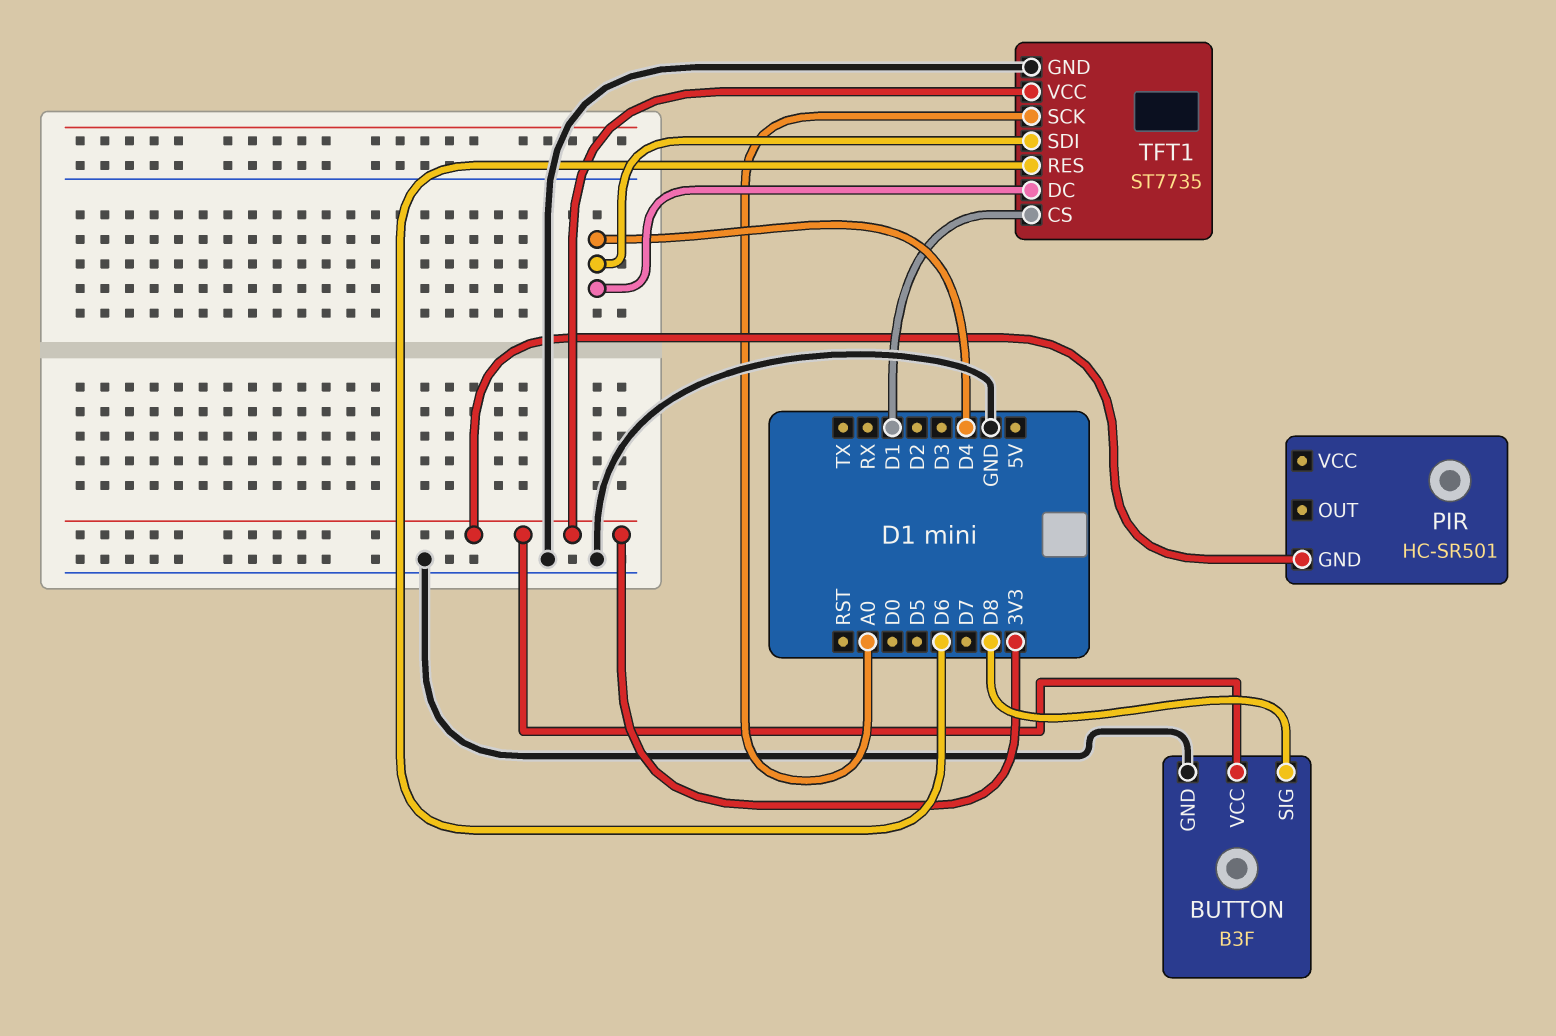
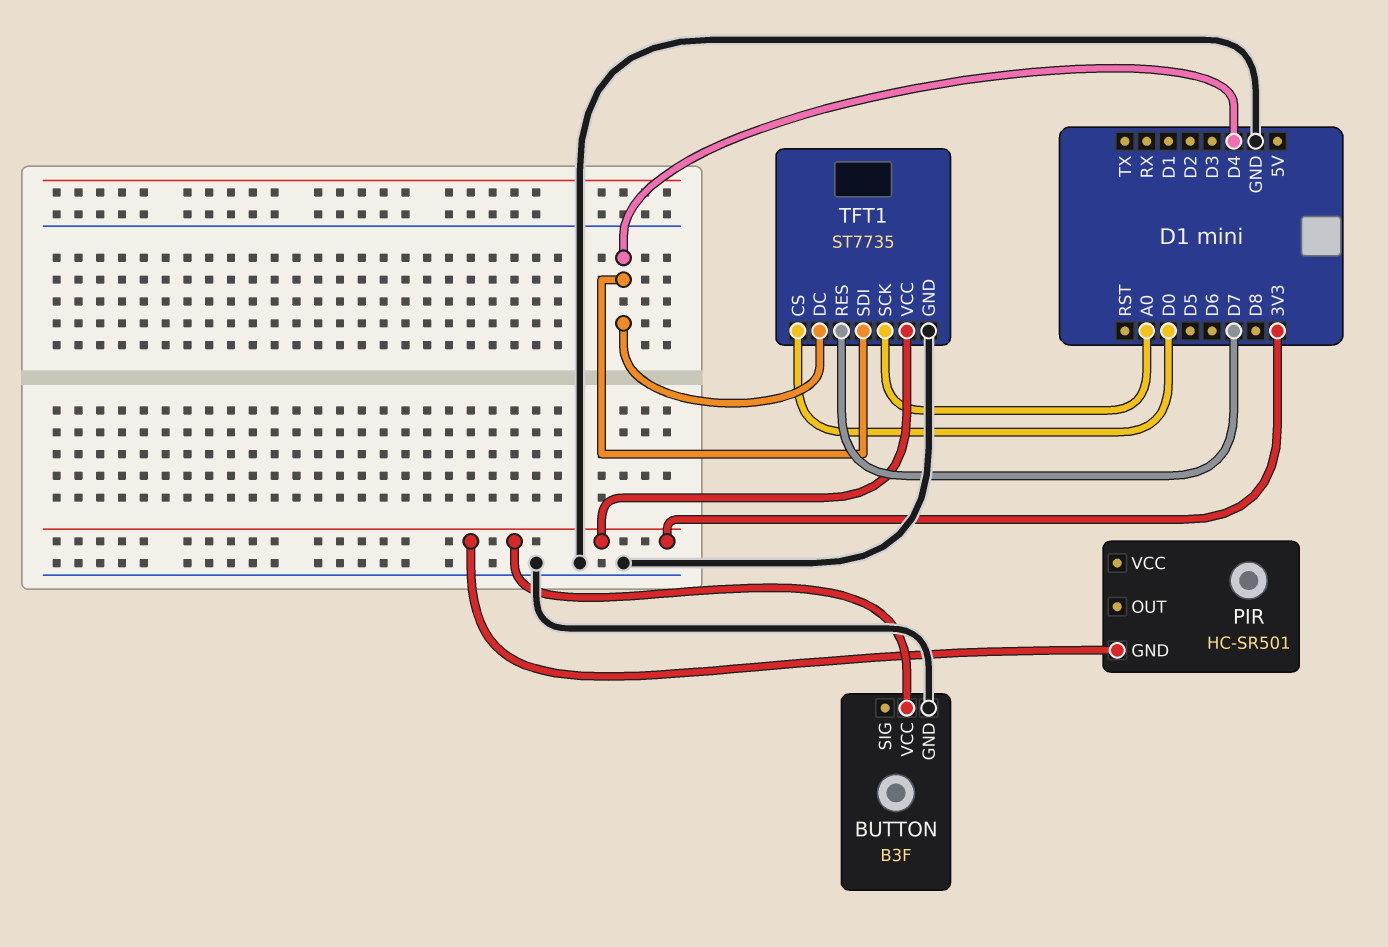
BUTTON pin SIG: D8 -> none
TFT1 pin CS: D1 -> D0
TFT1 pin RES: D6 -> D7

